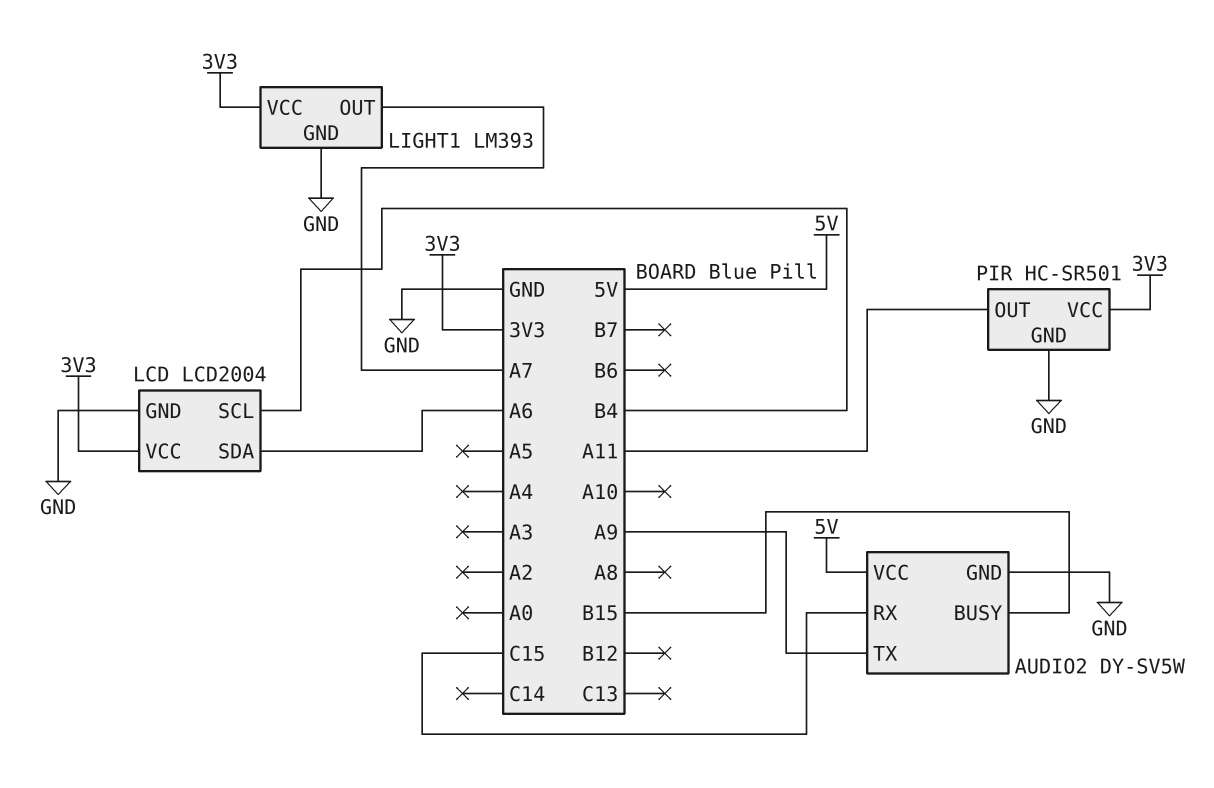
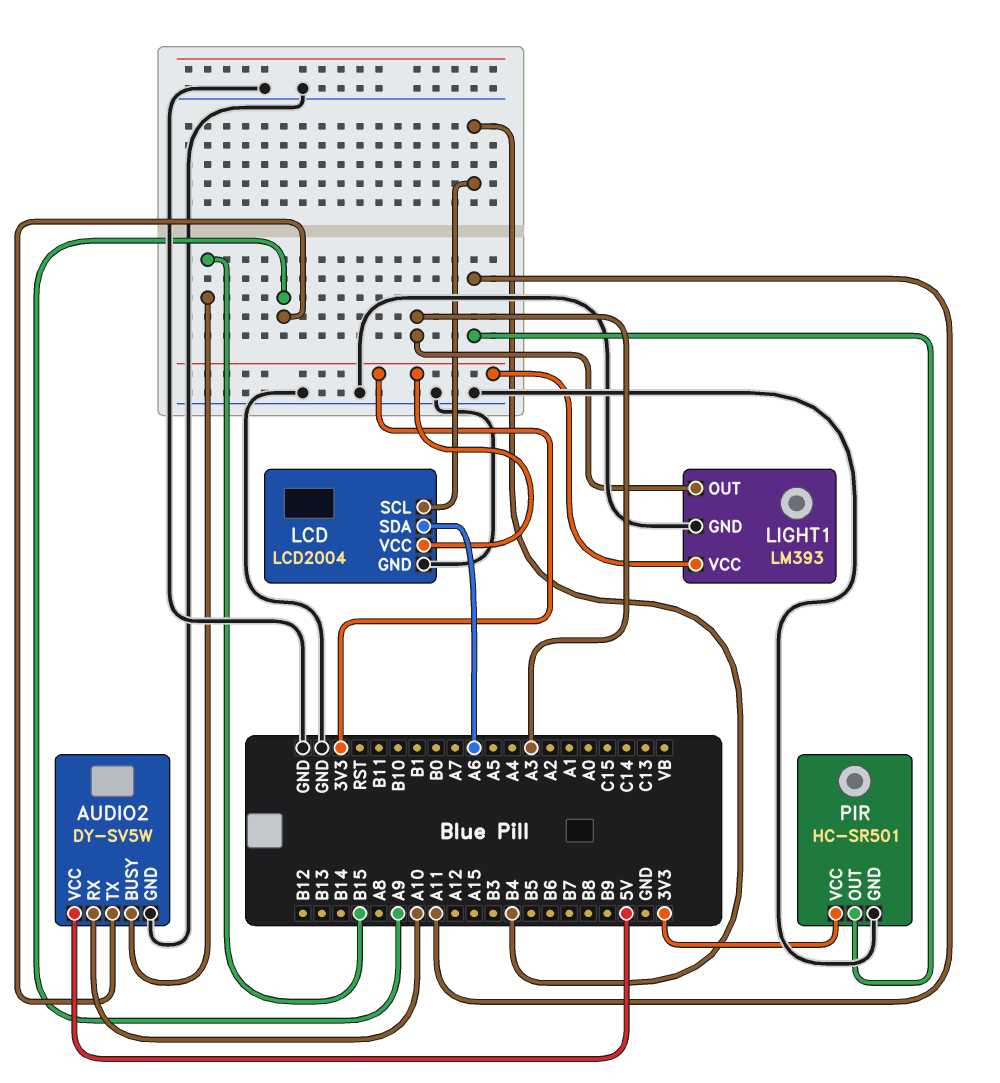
AUDIO2 pin RX: C15 -> A10
LIGHT1 pin OUT: A7 -> A3

